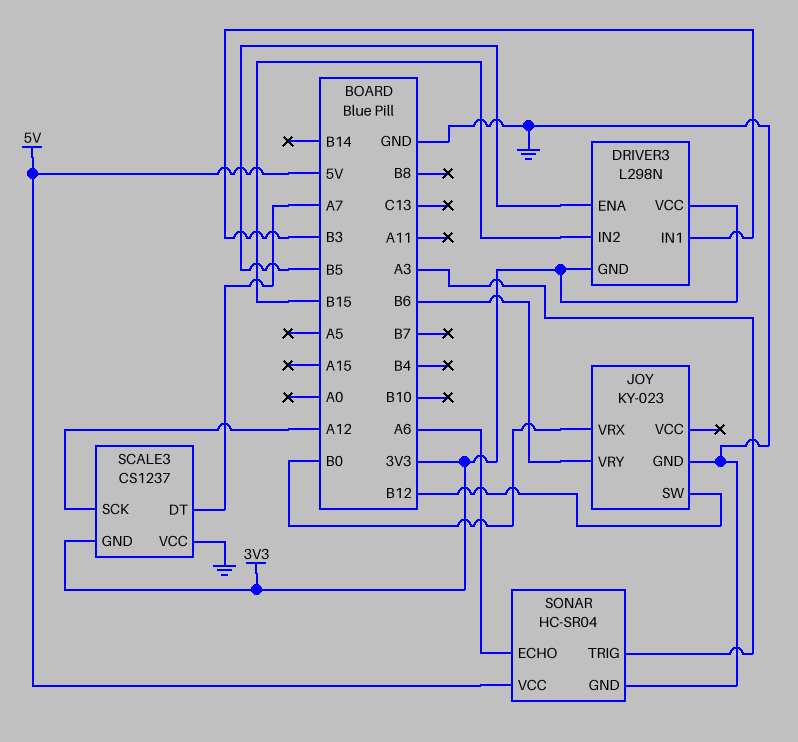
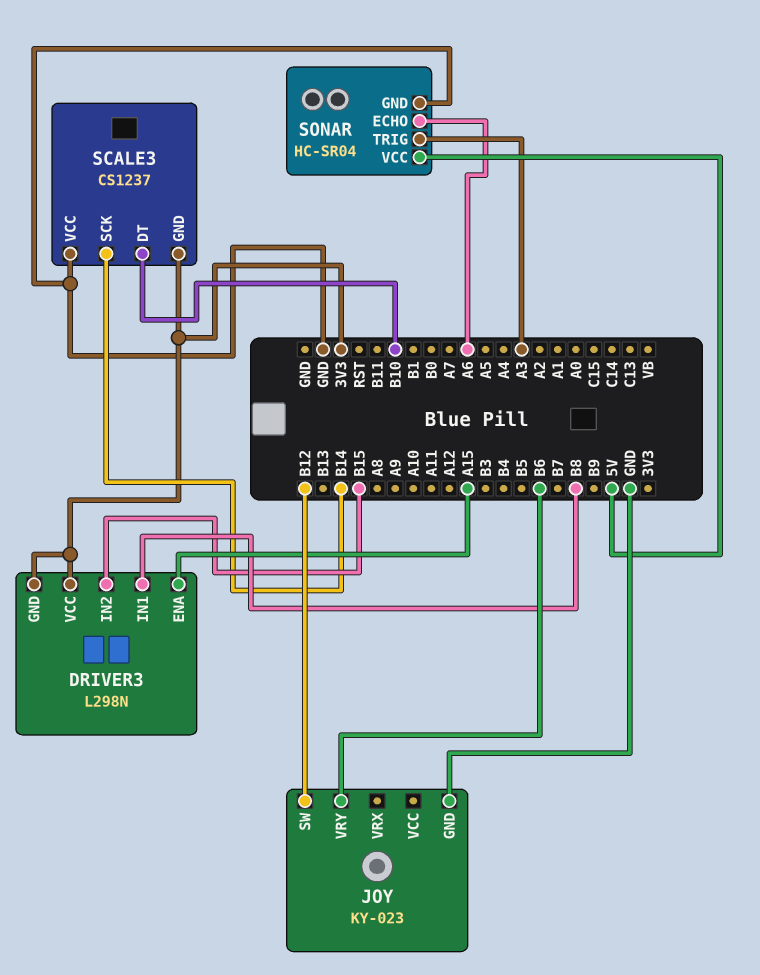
DRIVER3 pin ENA: B5 -> A15
DRIVER3 pin IN1: B3 -> B8
JOY pin VRX: B0 -> none
SCALE3 pin DT: A7 -> B10
SCALE3 pin SCK: A12 -> B14

